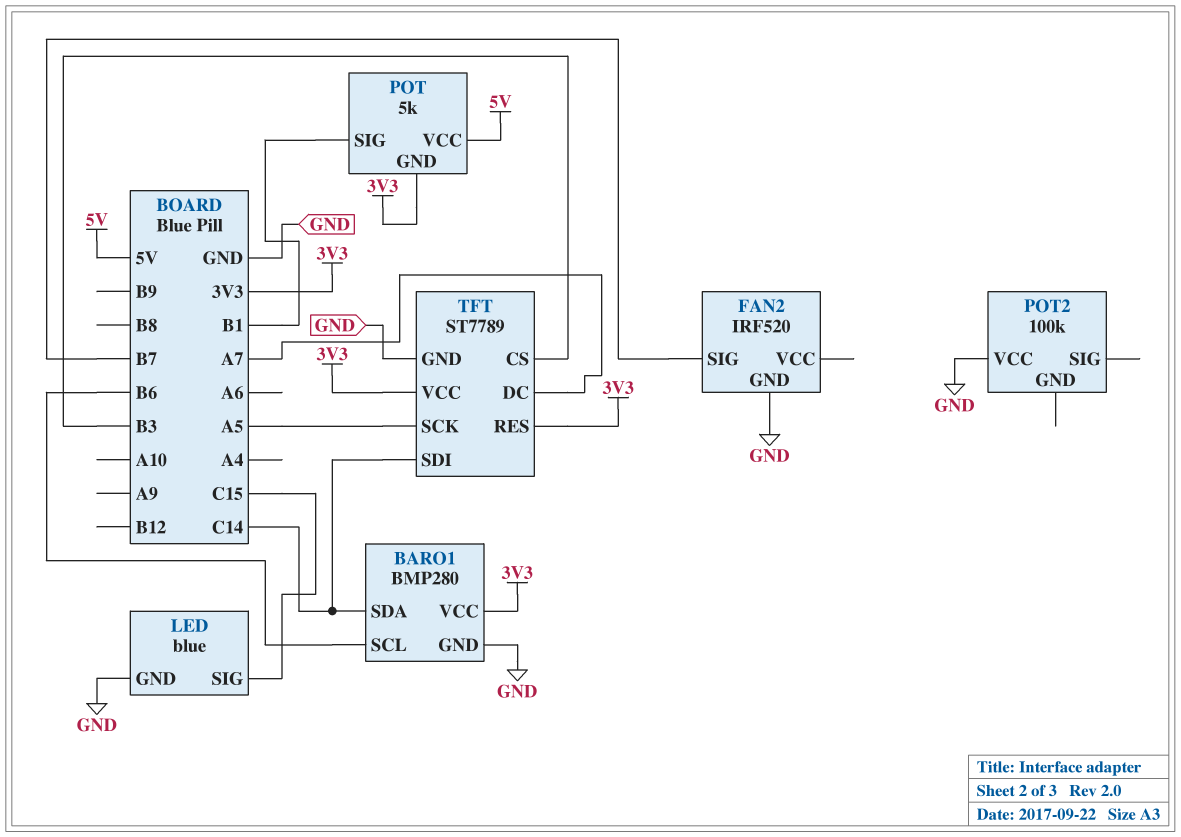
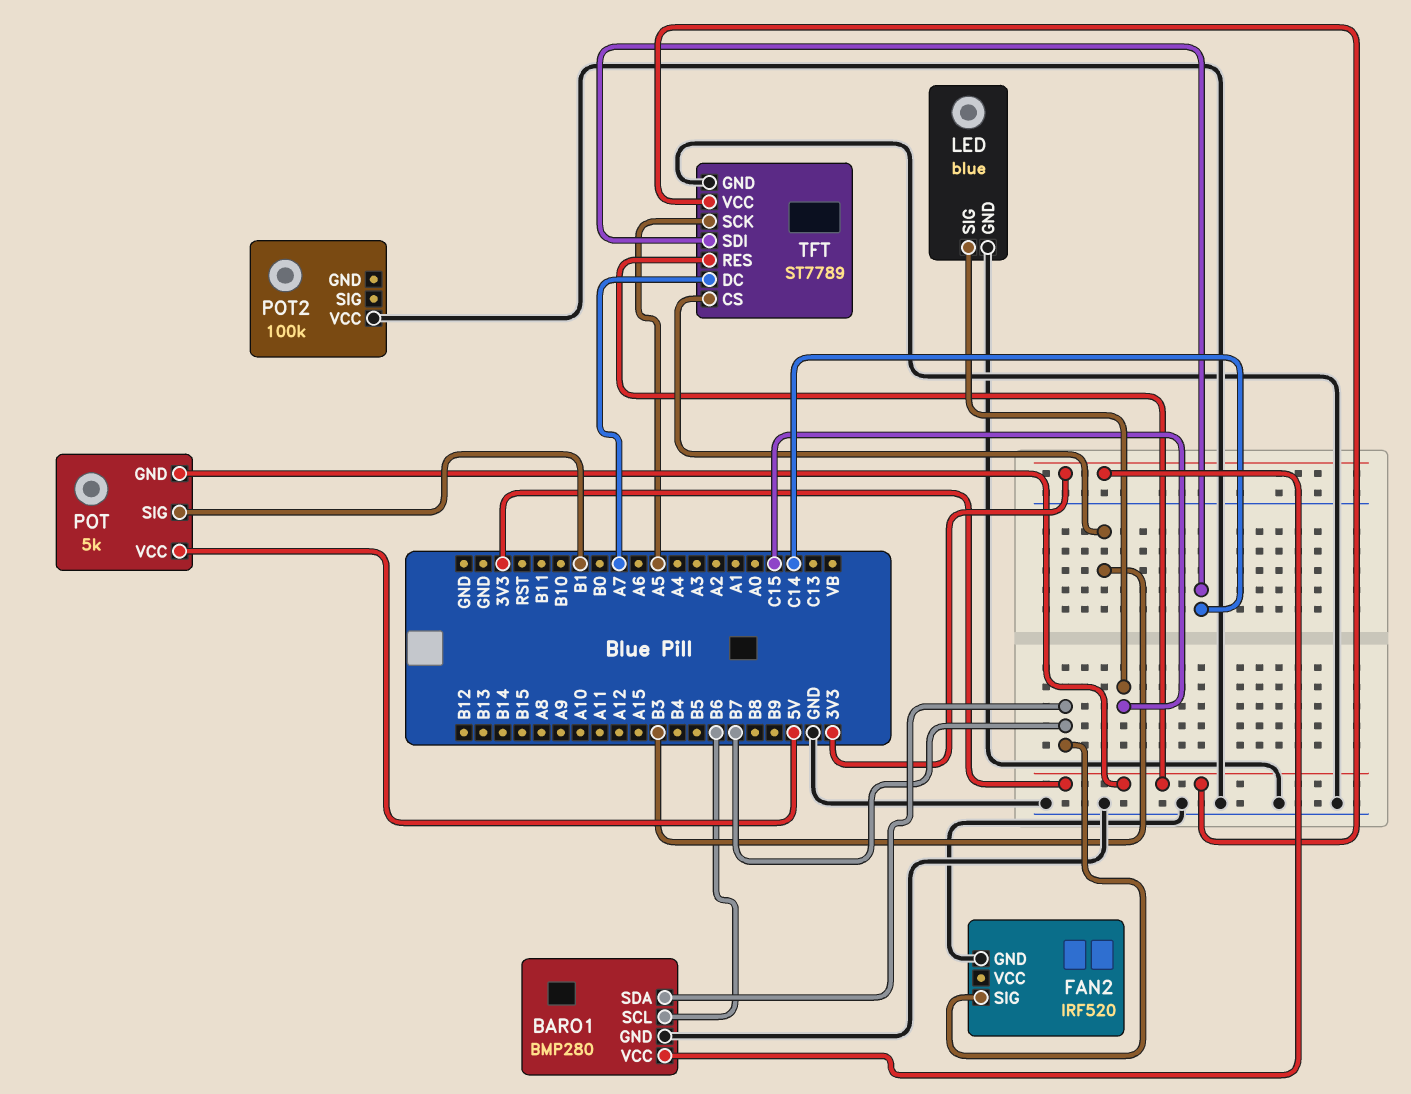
BARO1 pin SDA: C14 -> B7

